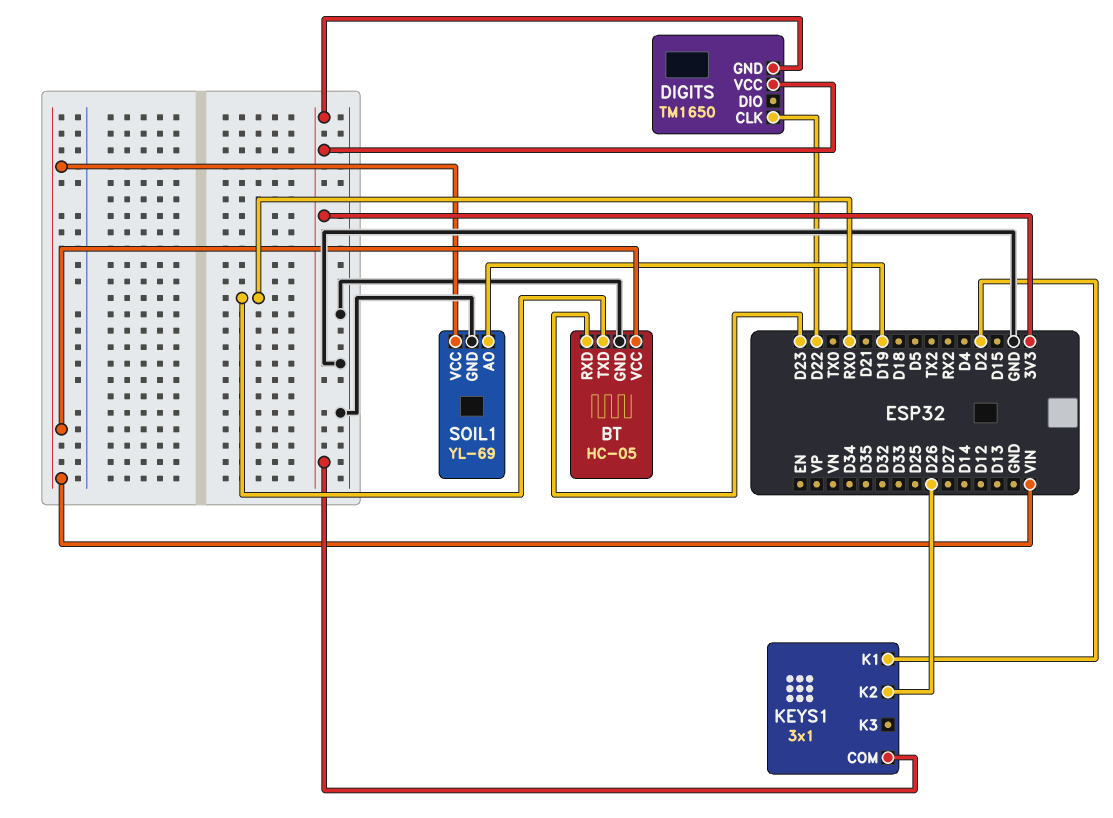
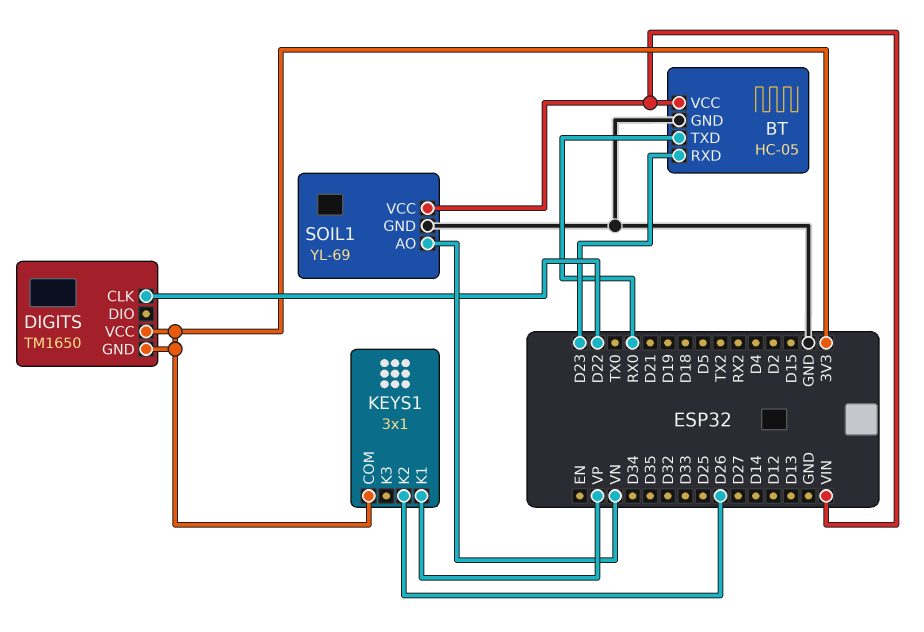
KEYS1 pin K1: D2 -> VP
SOIL1 pin AO: D19 -> VN

